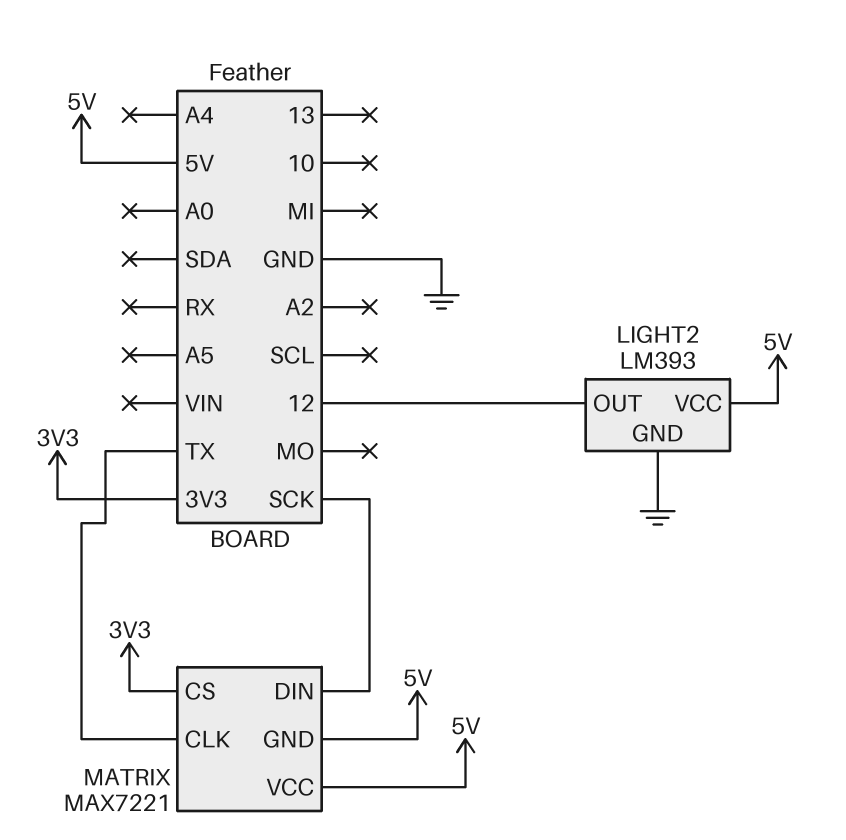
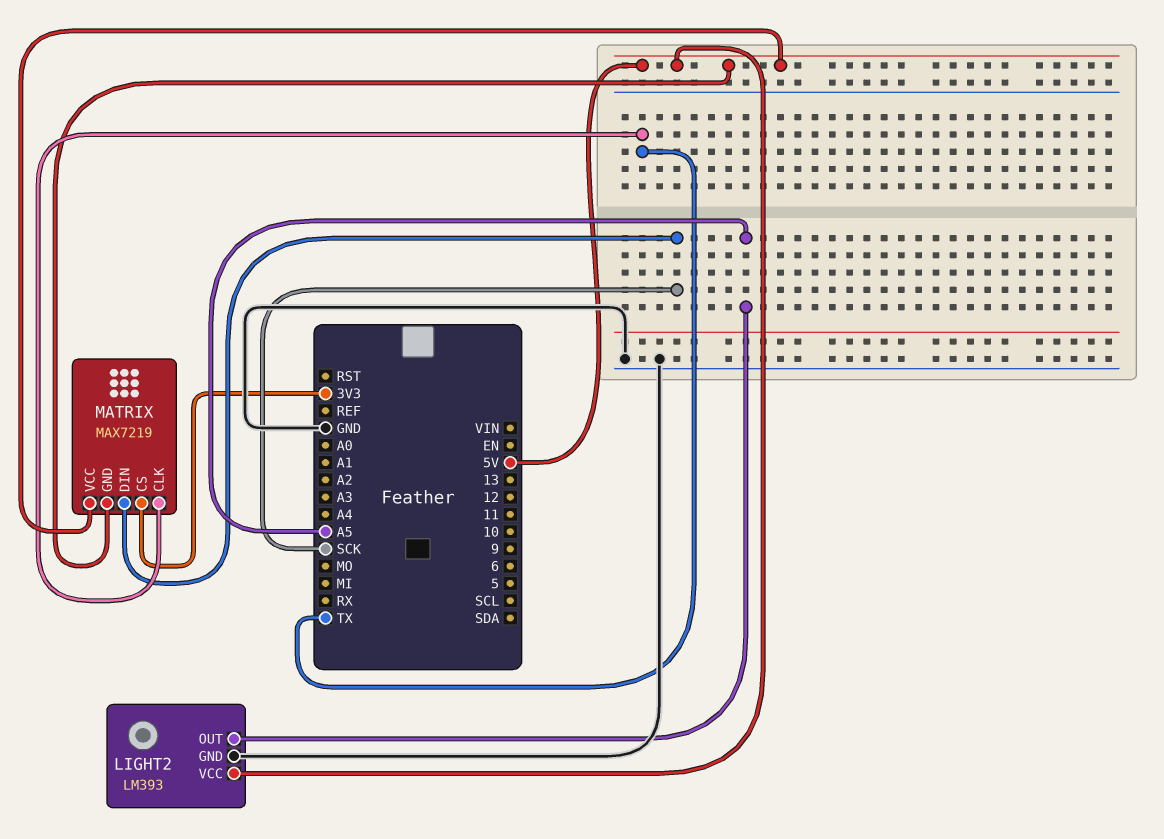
LIGHT2 pin OUT: 12 -> A5
MATRIX: MAX7221 -> MAX7219

